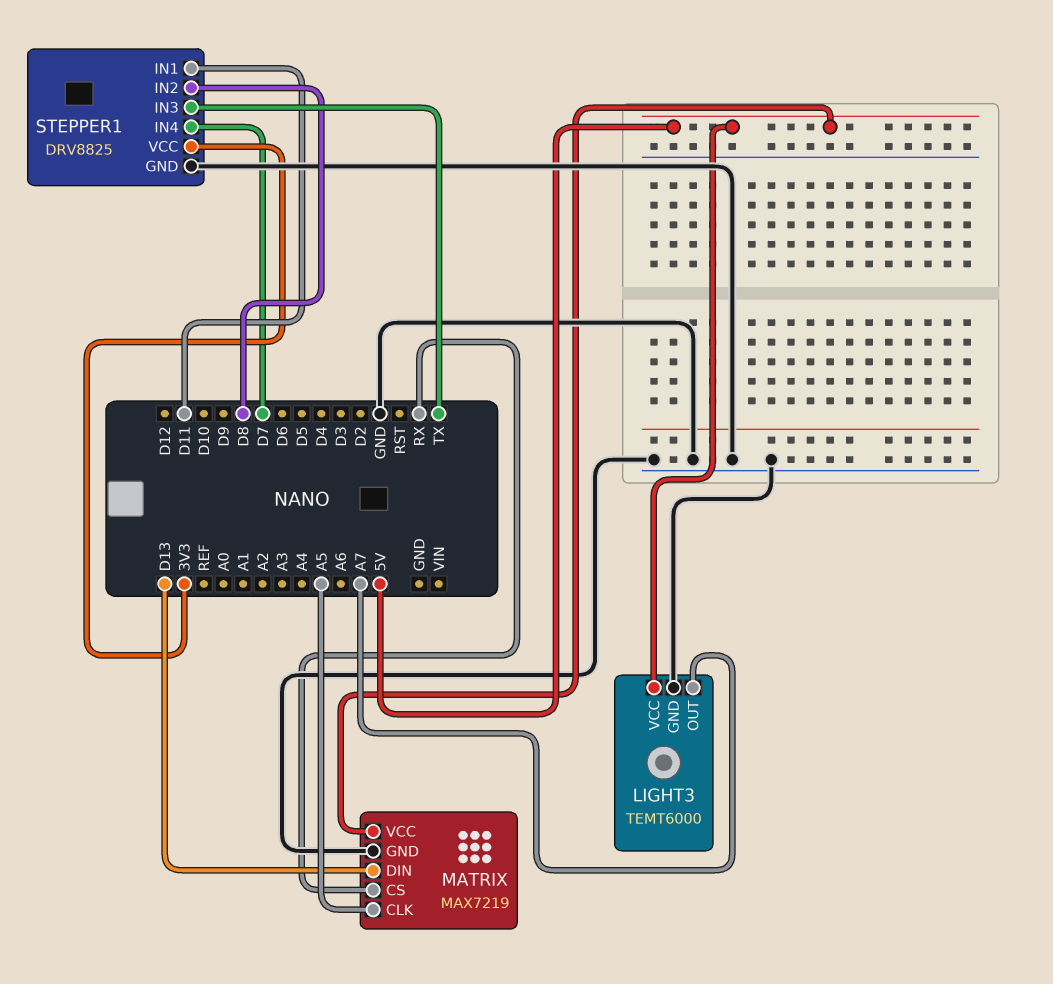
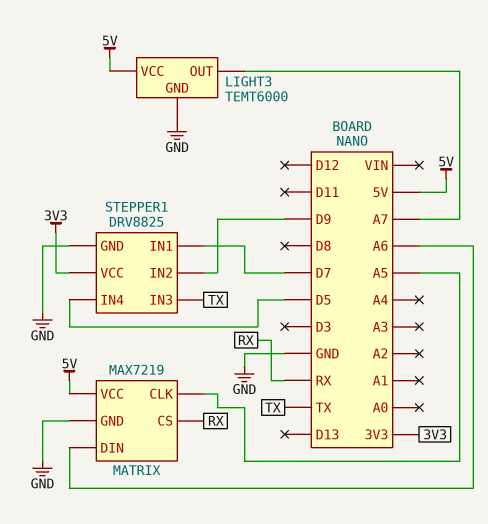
MATRIX pin DIN: D13 -> A6
STEPPER1 pin IN1: D11 -> D7
STEPPER1 pin IN2: D8 -> D9
STEPPER1 pin IN4: D7 -> D5

